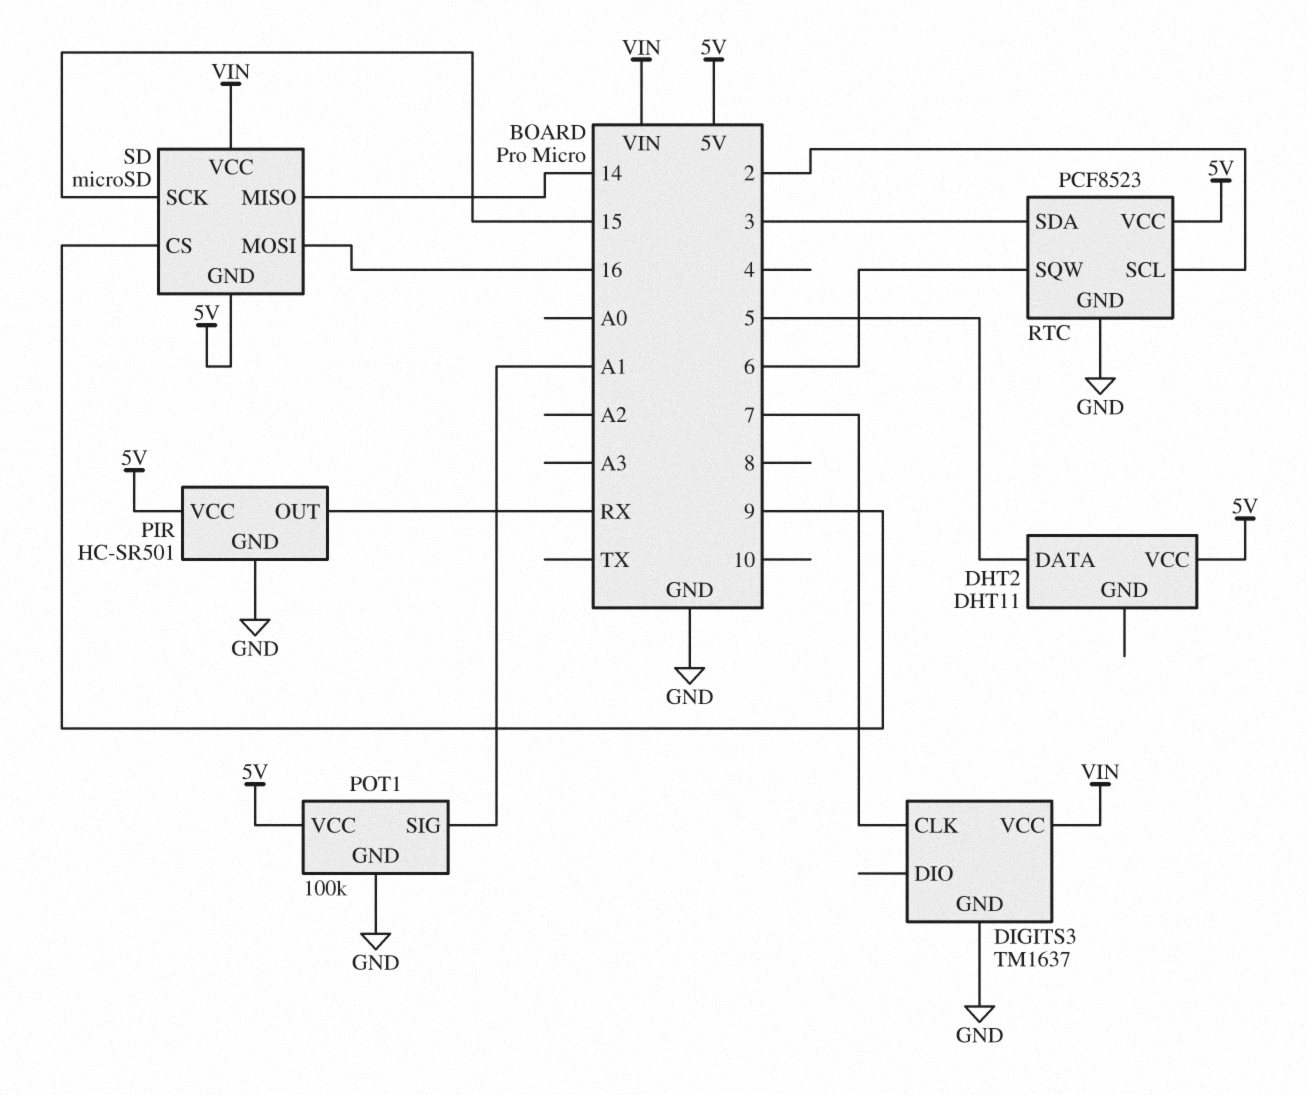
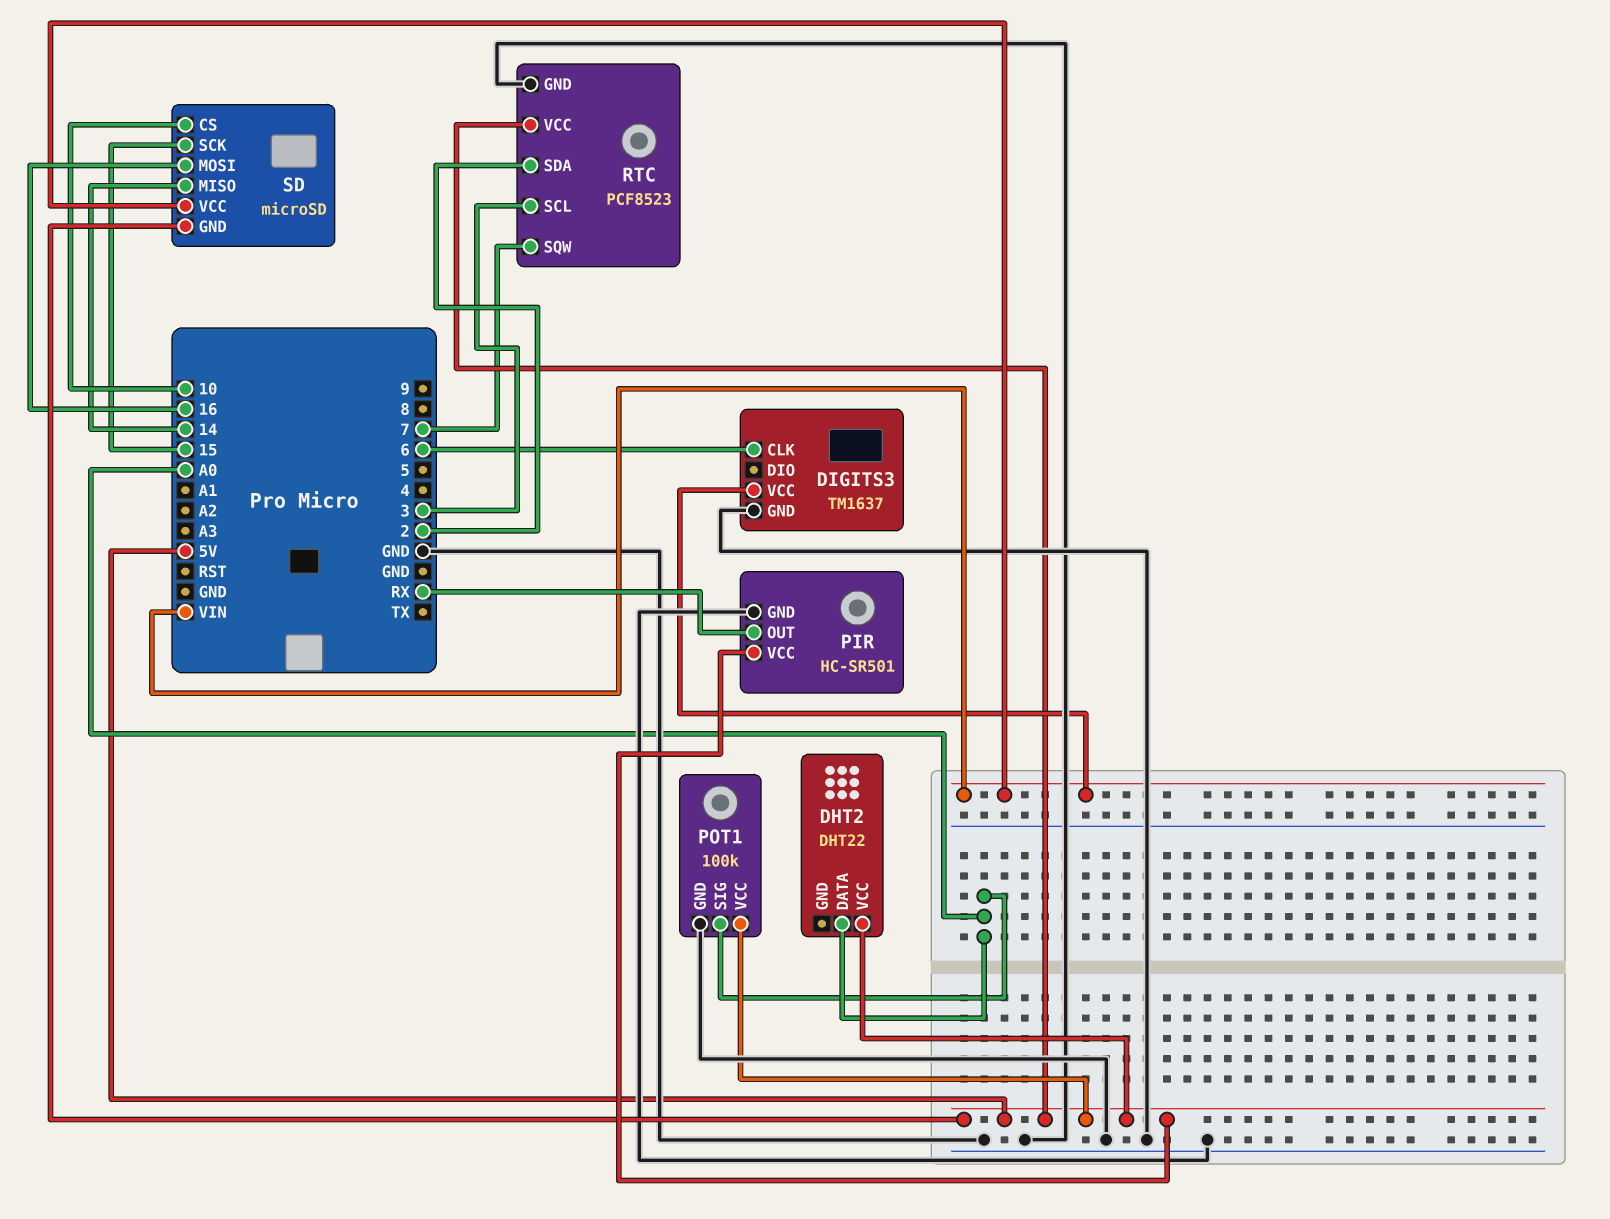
DHT2: DHT11 -> DHT22
DHT2 pin DATA: 5 -> A0
DIGITS3 pin CLK: 7 -> 6
POT1 pin SIG: A1 -> A0
RTC pin SCL: 2 -> 3
RTC pin SDA: 3 -> 2
RTC pin SQW: 6 -> 7
SD pin CS: 9 -> 10

